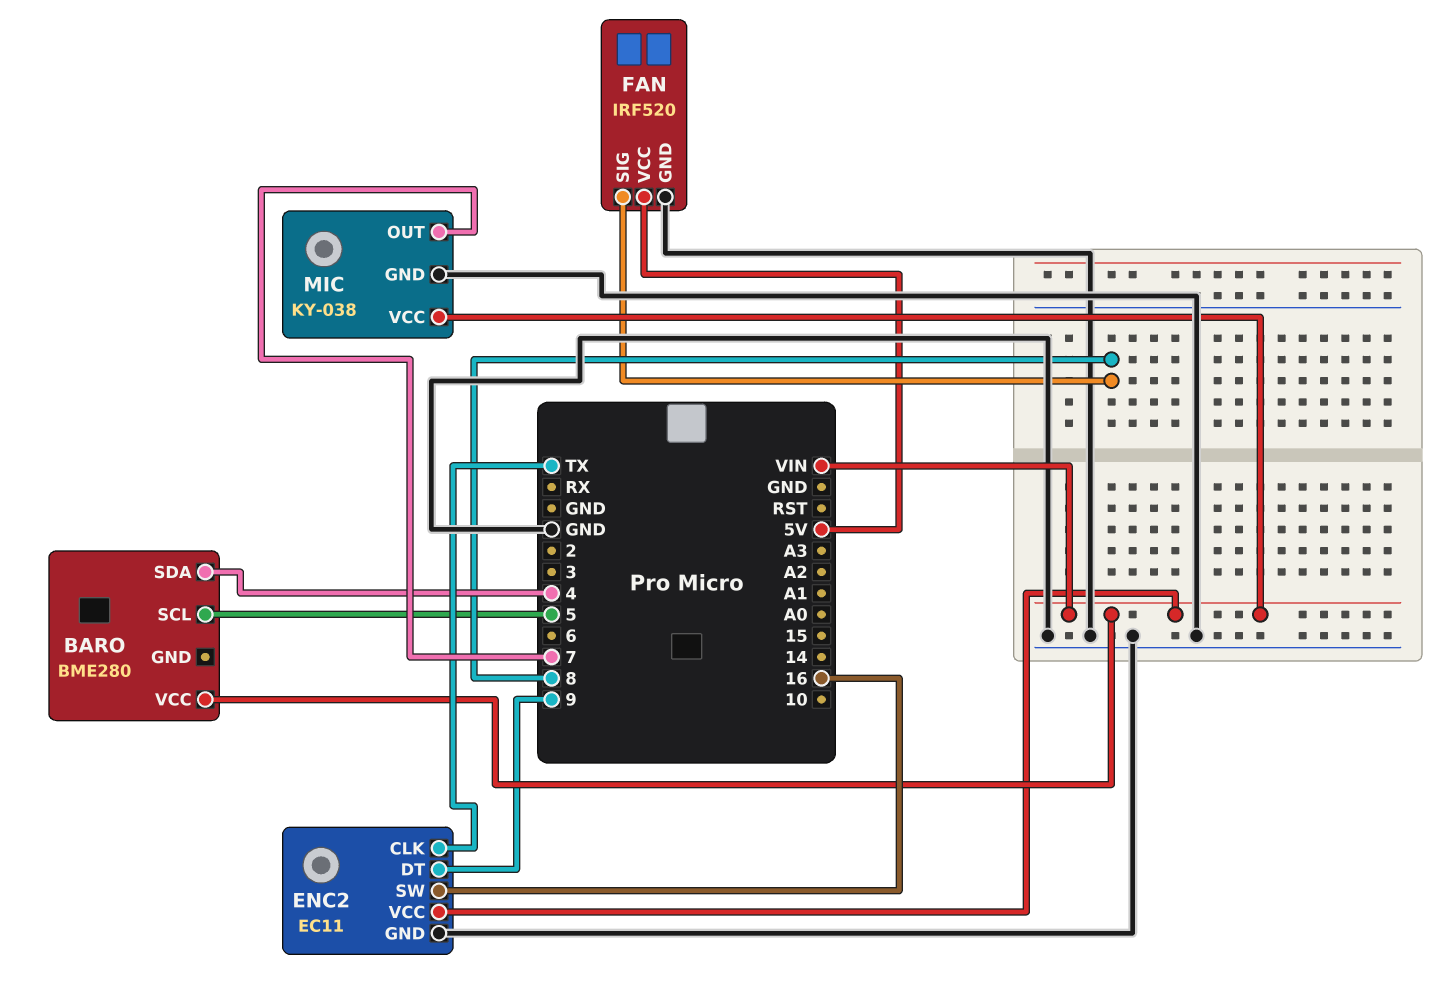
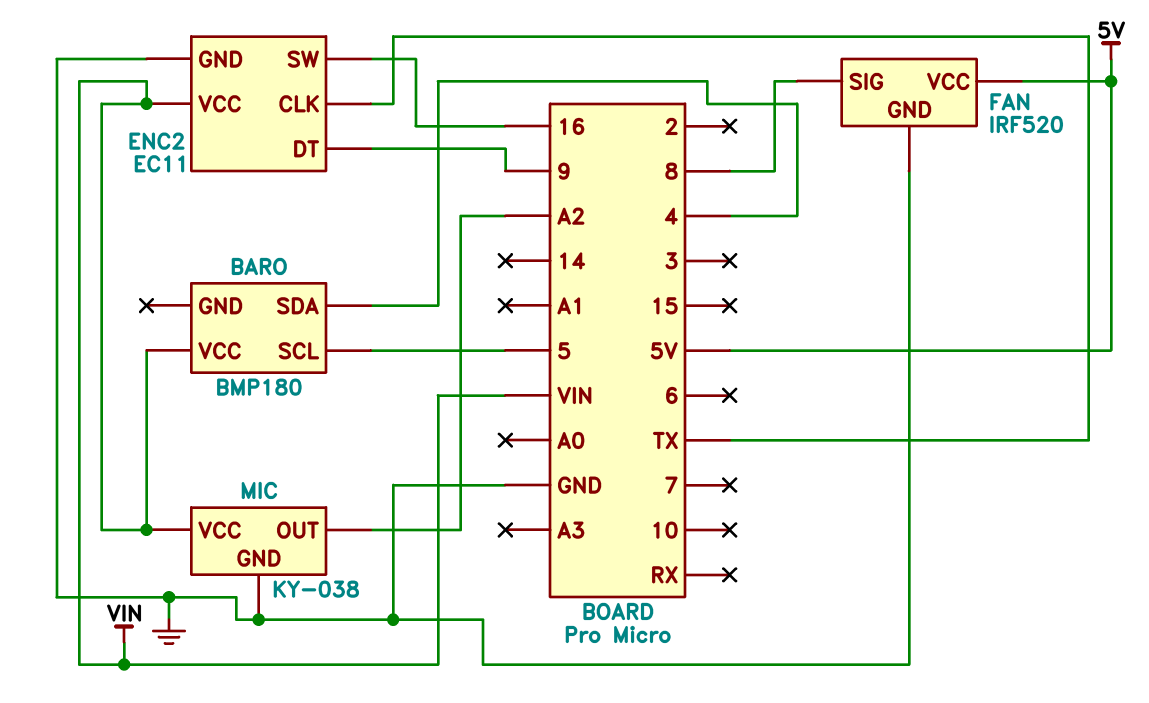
BARO: BME280 -> BMP180
MIC pin OUT: 7 -> A2

